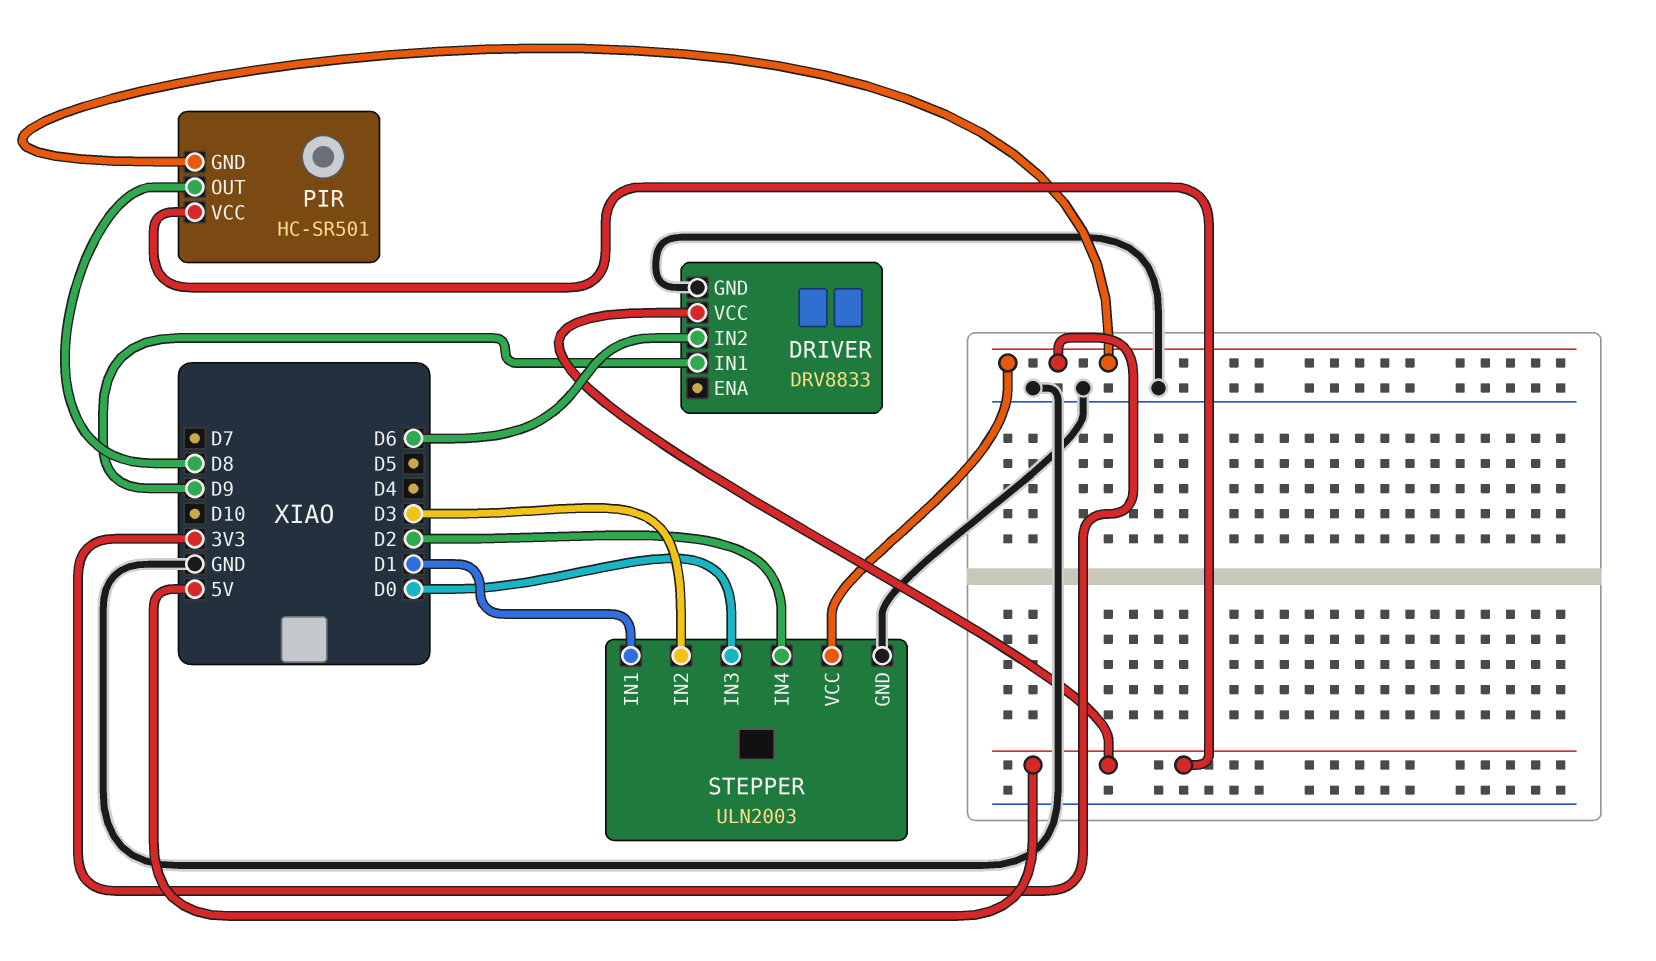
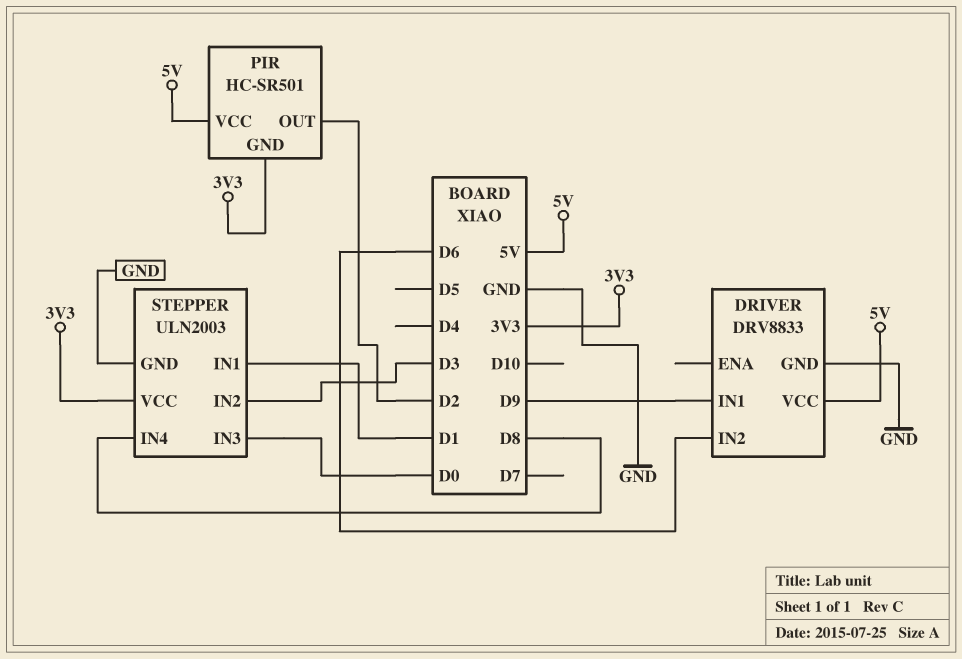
PIR pin OUT: D8 -> D2
STEPPER pin IN4: D2 -> D8

